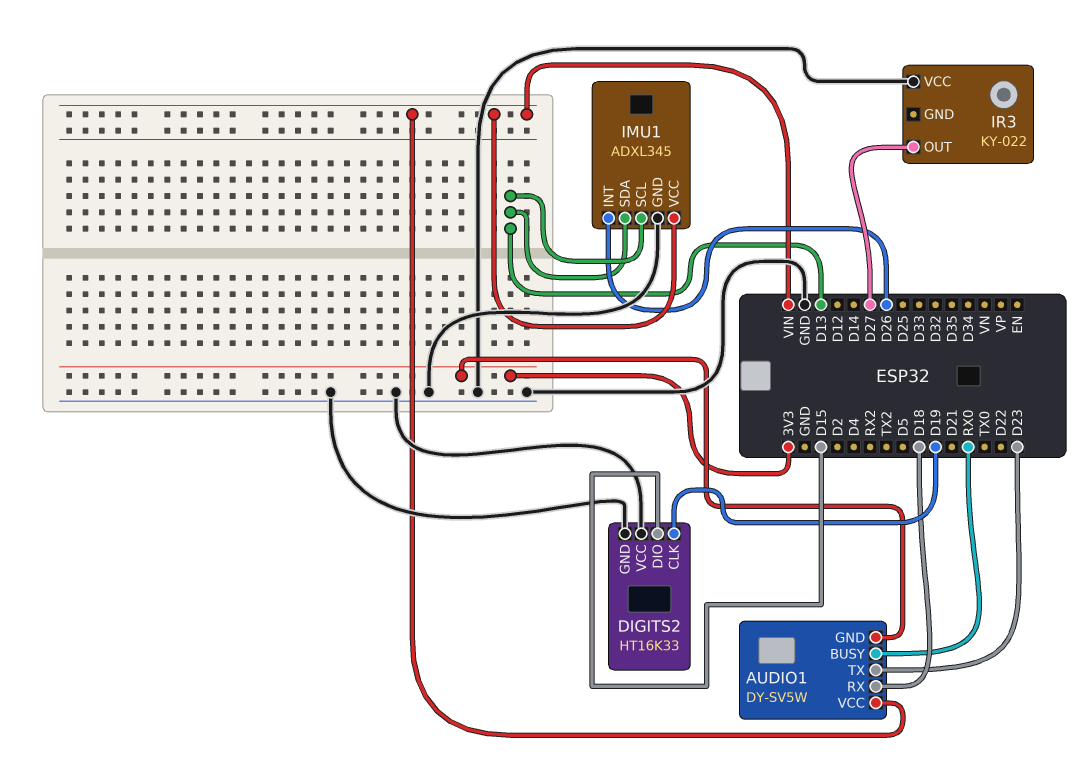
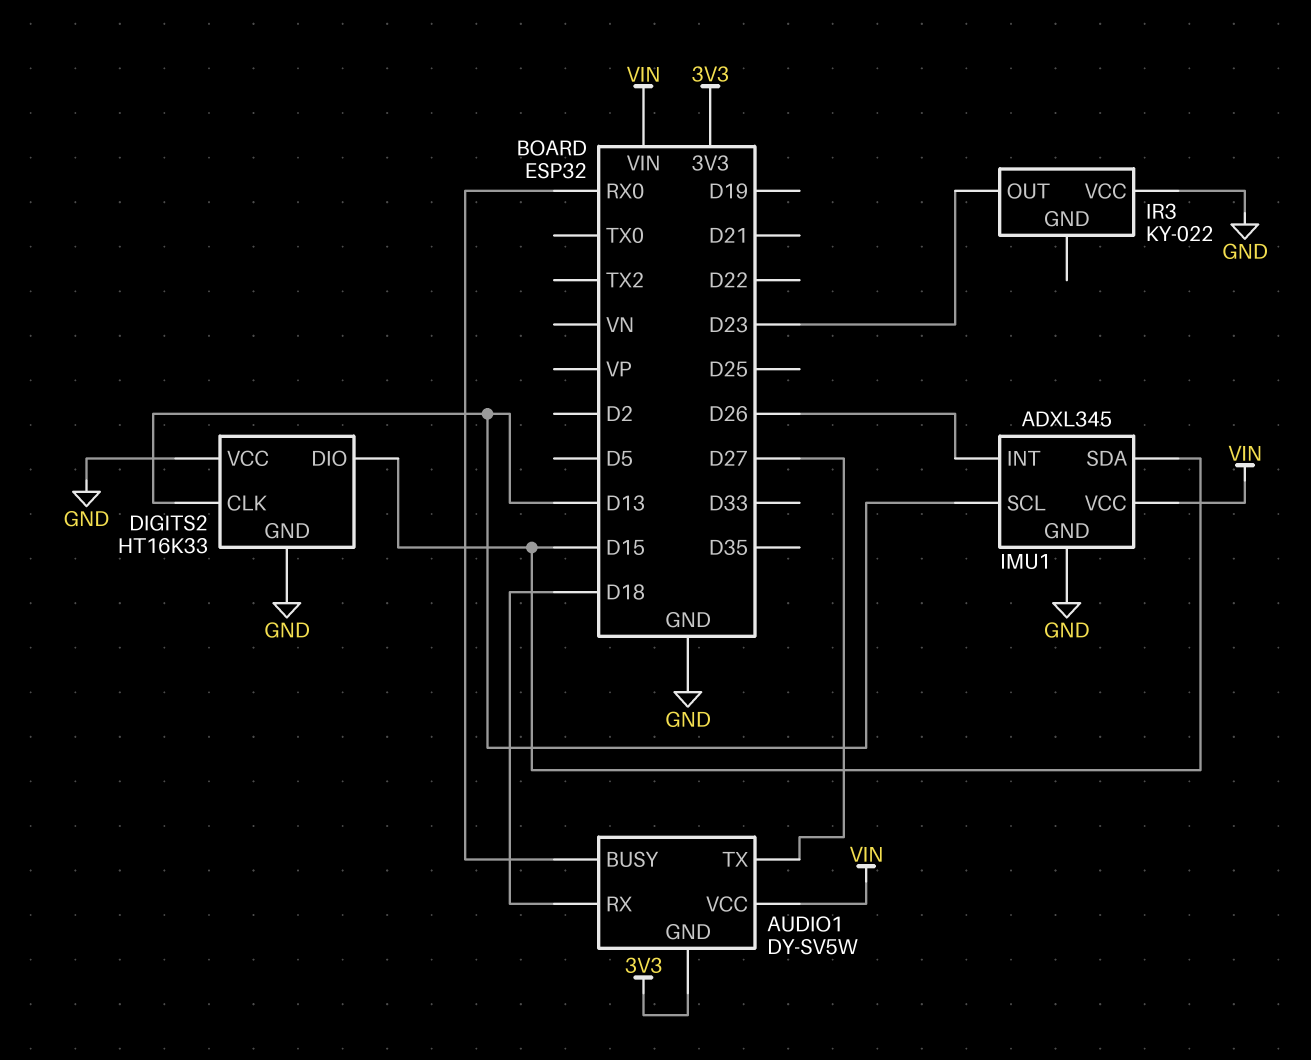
AUDIO1 pin TX: D23 -> D27
DIGITS2 pin CLK: D19 -> D13
IMU1 pin SDA: D13 -> D15
IR3 pin OUT: D27 -> D23

